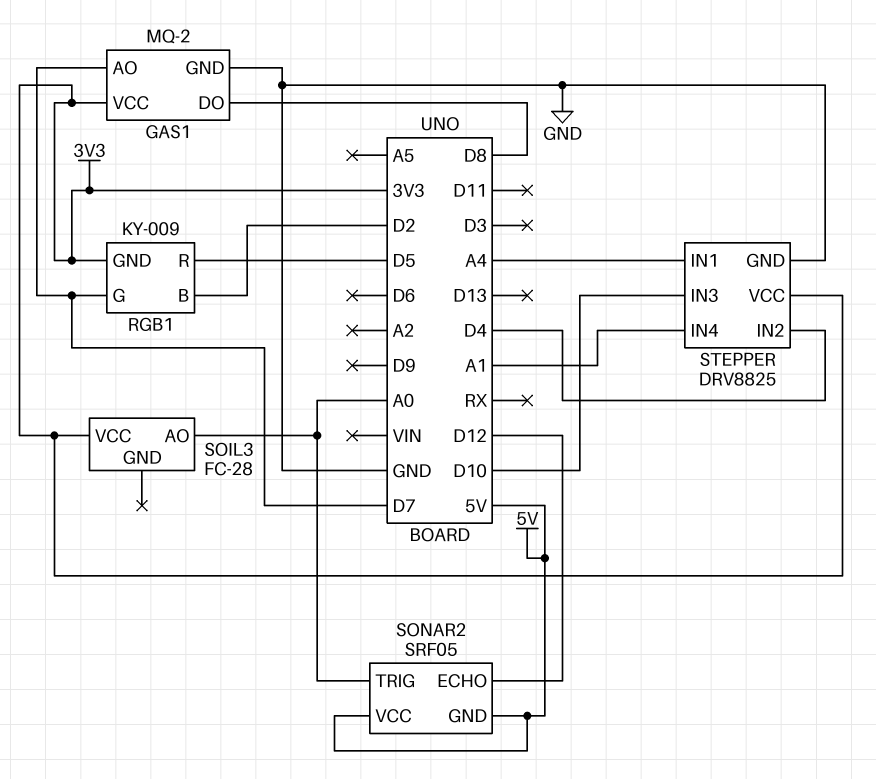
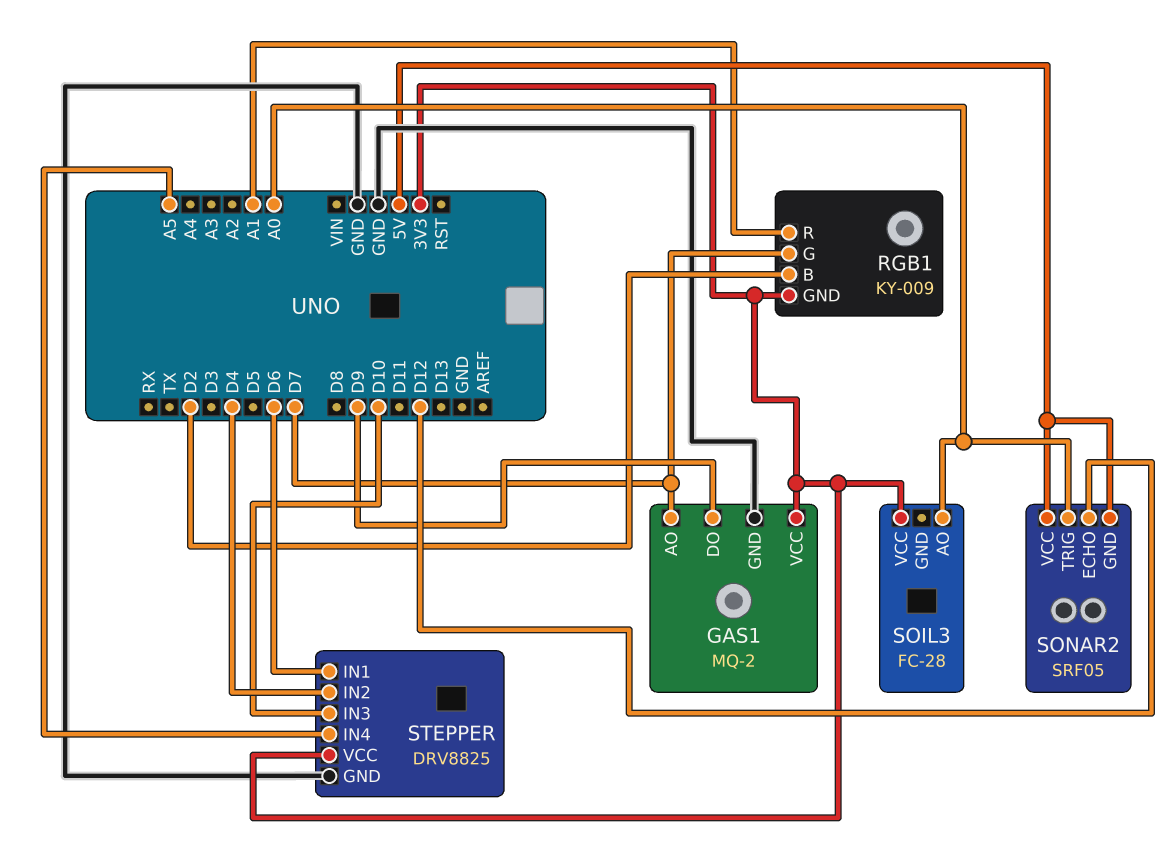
GAS1 pin DO: D8 -> D9
RGB1 pin R: D5 -> A1
STEPPER pin IN1: A4 -> D6
STEPPER pin IN4: A1 -> A5

